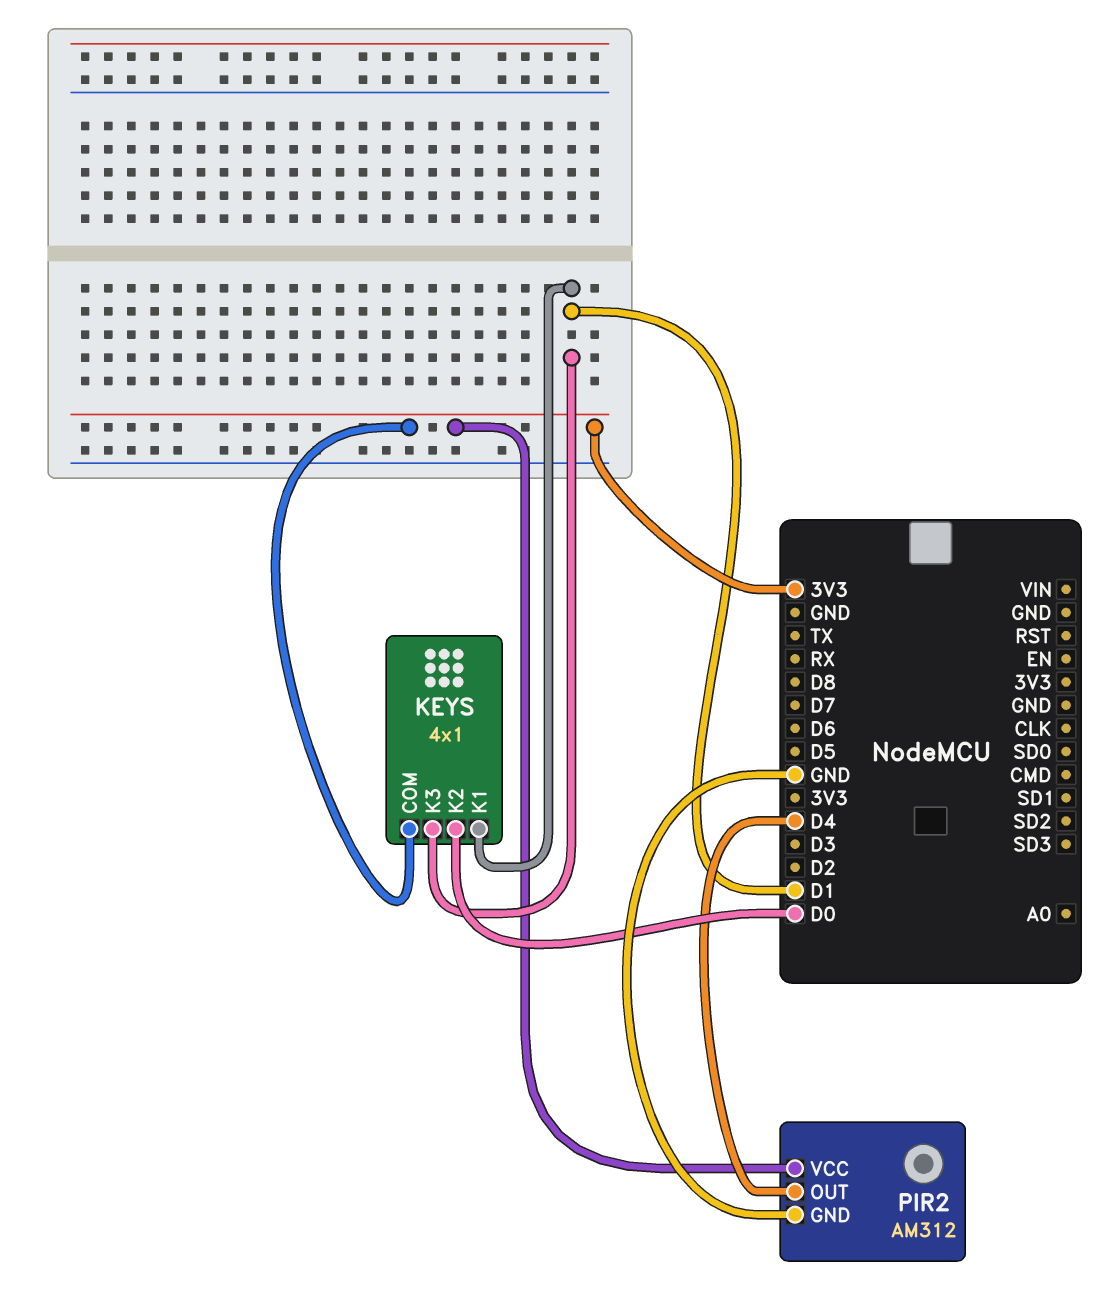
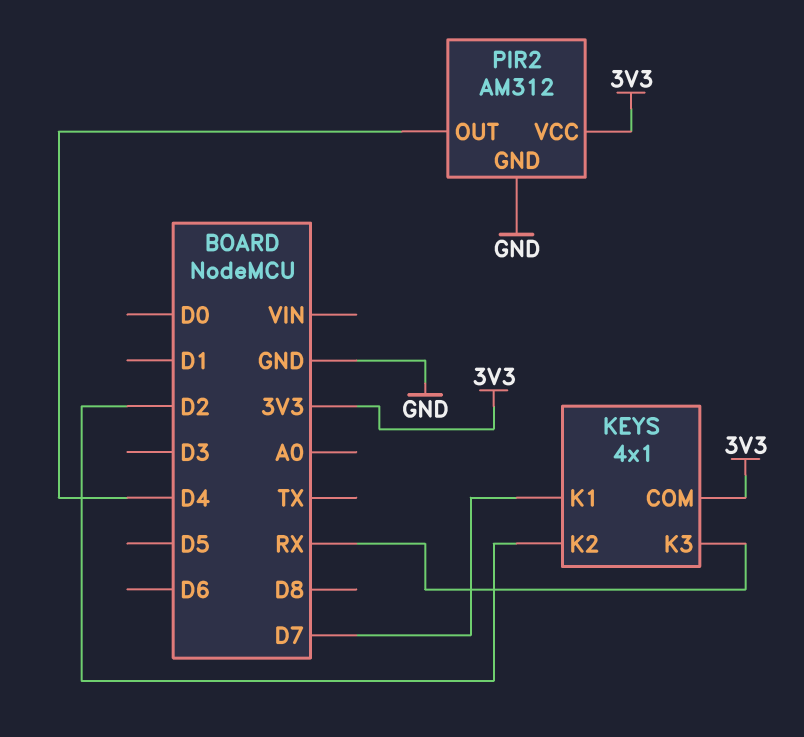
KEYS pin K1: D1 -> D7
KEYS pin K2: D0 -> D2
KEYS pin K3: D1 -> RX

